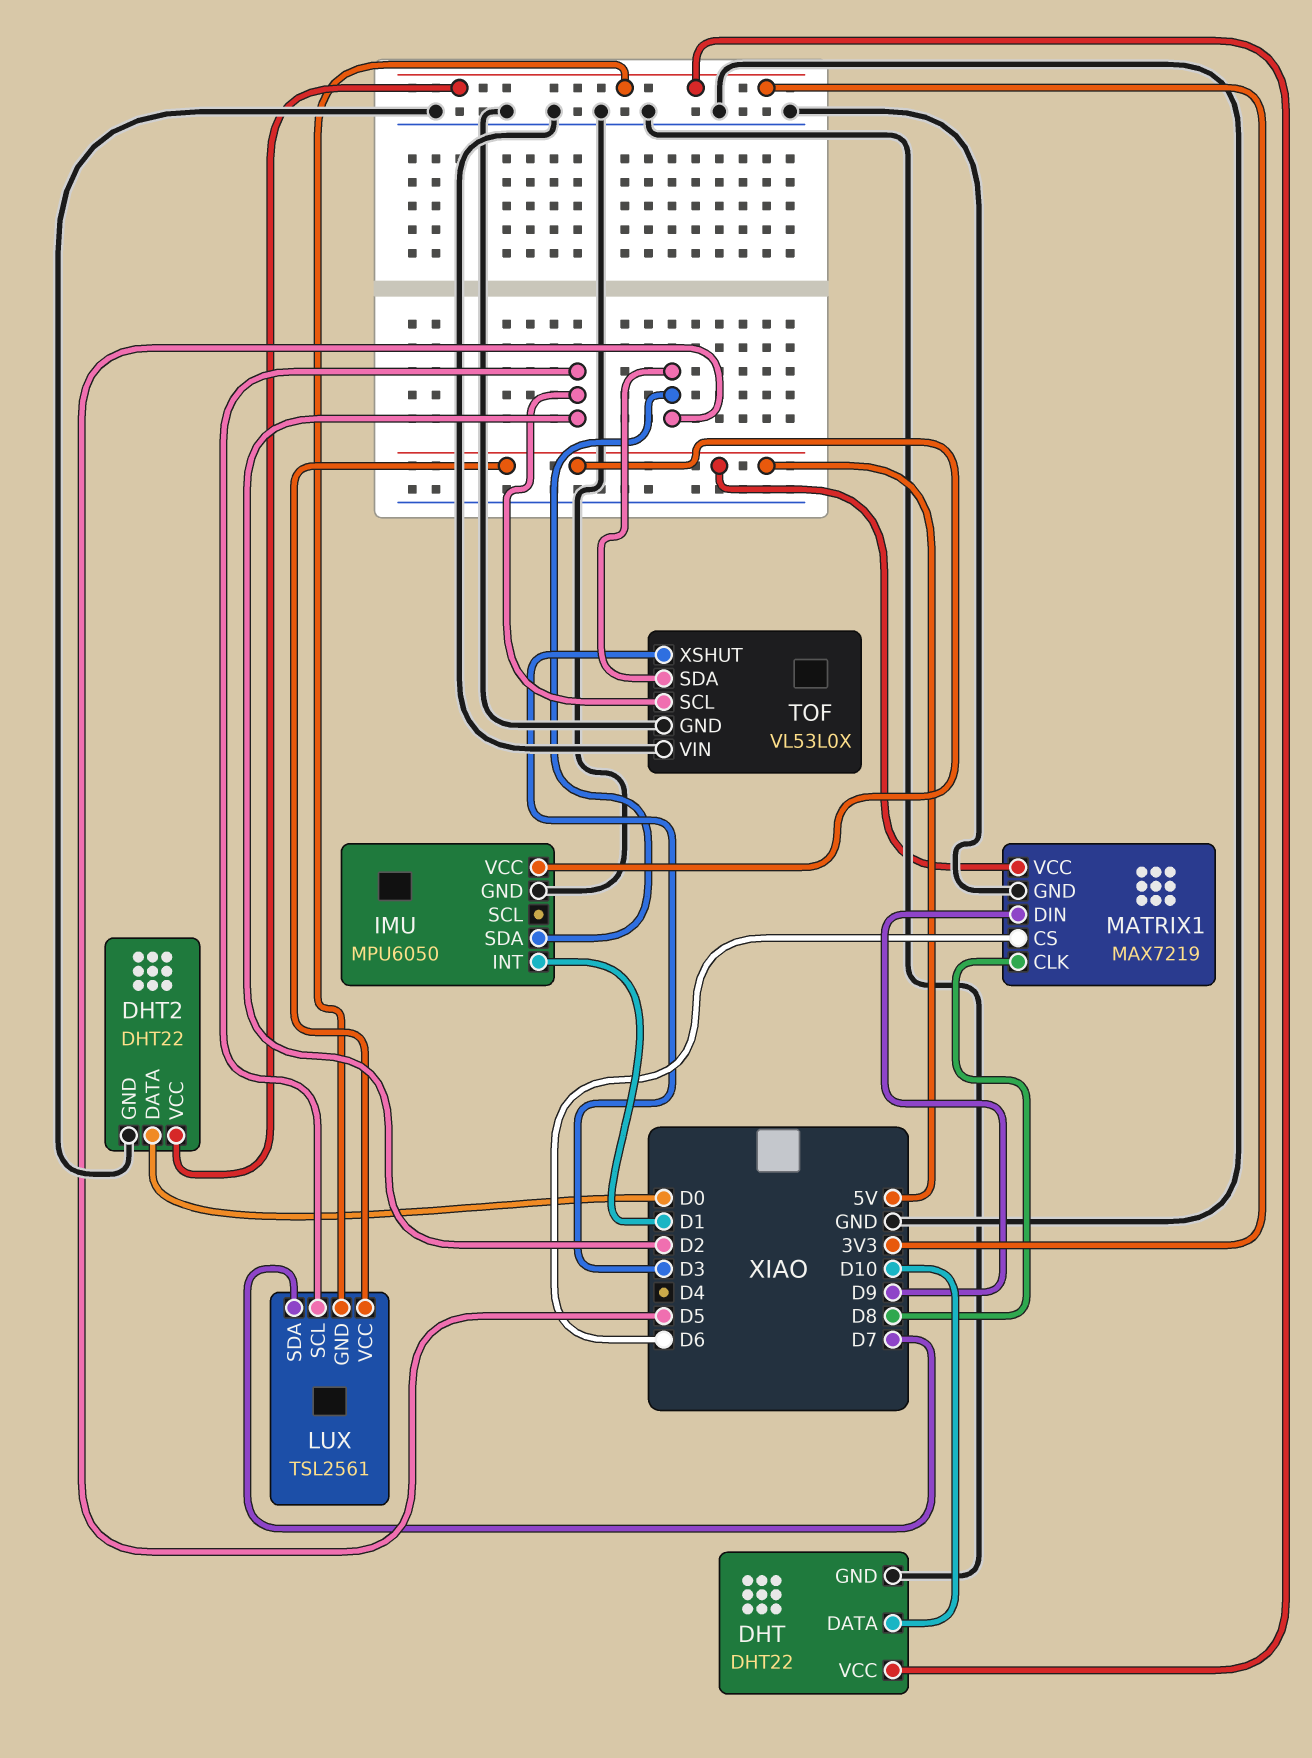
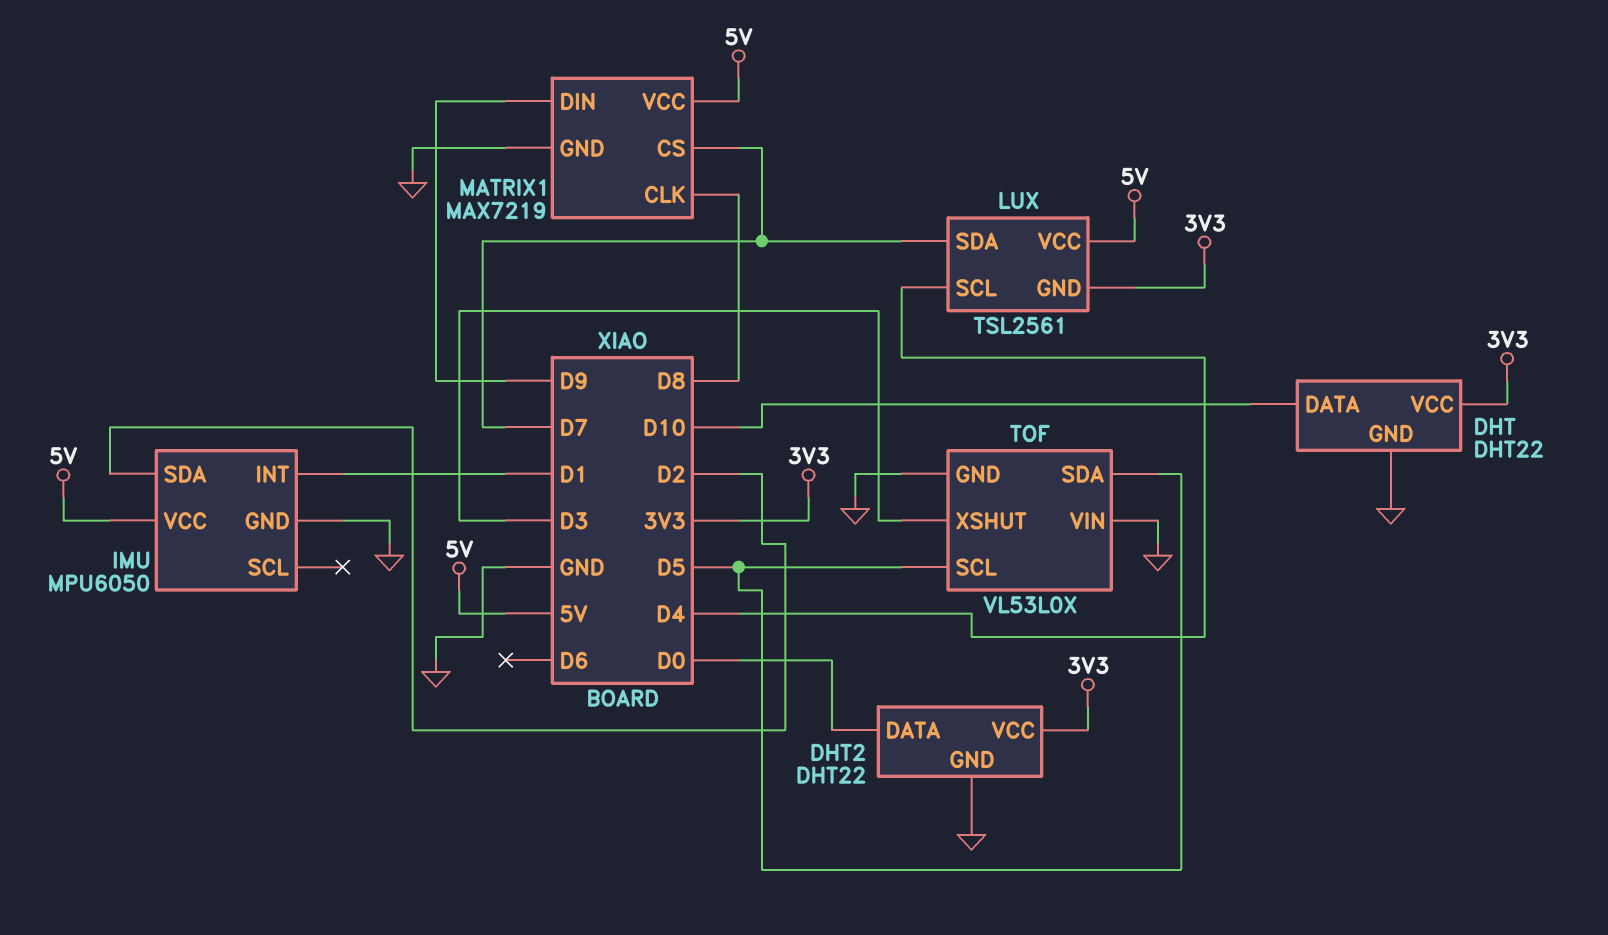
IMU pin SDA: D5 -> D2
LUX pin SCL: D2 -> D4
MATRIX1 pin CS: D6 -> D7
TOF pin SCL: D2 -> D5

